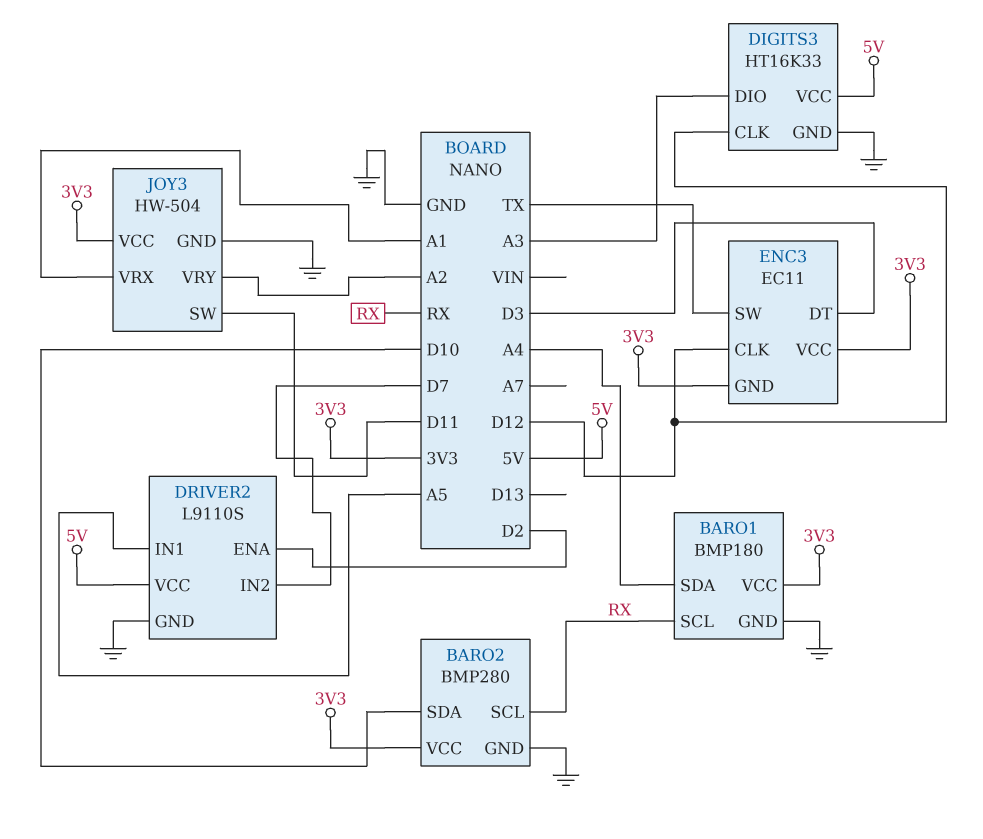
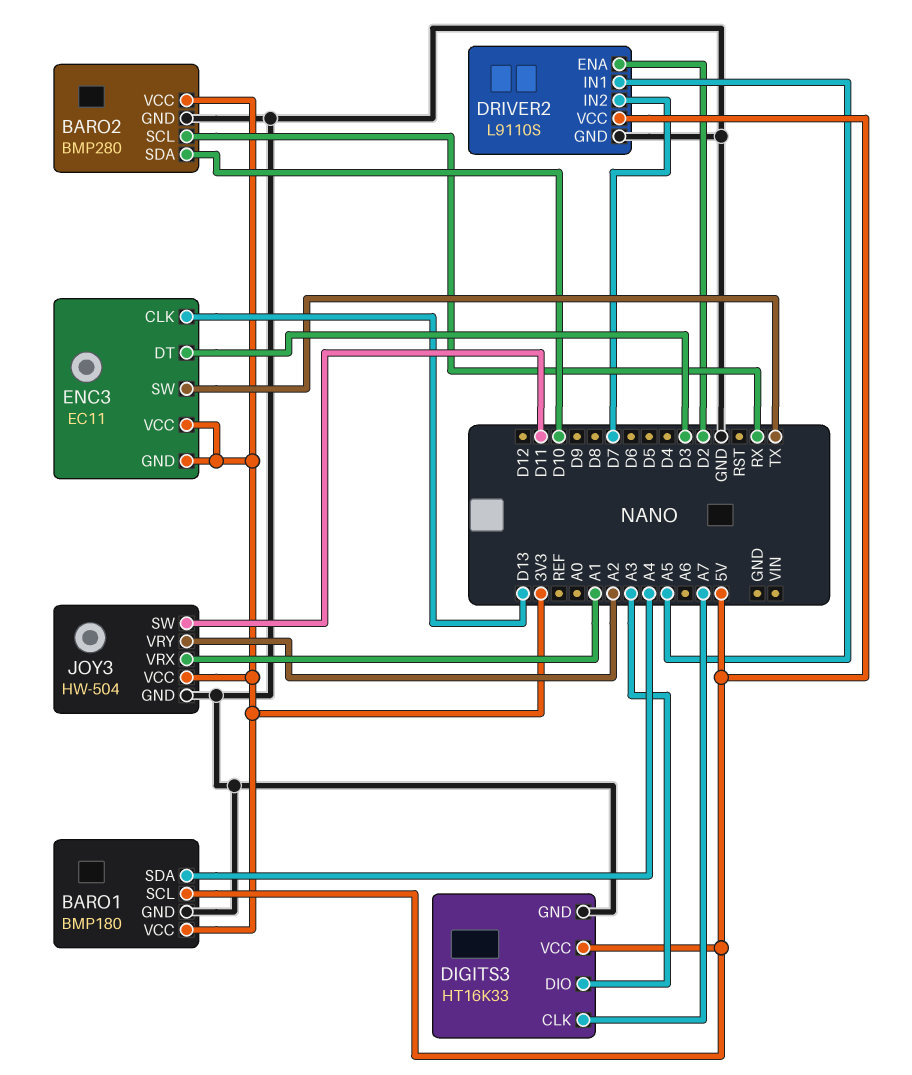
BARO1 pin SCL: RX -> 5V
DIGITS3 pin CLK: D12 -> A7
ENC3 pin CLK: D12 -> D13

